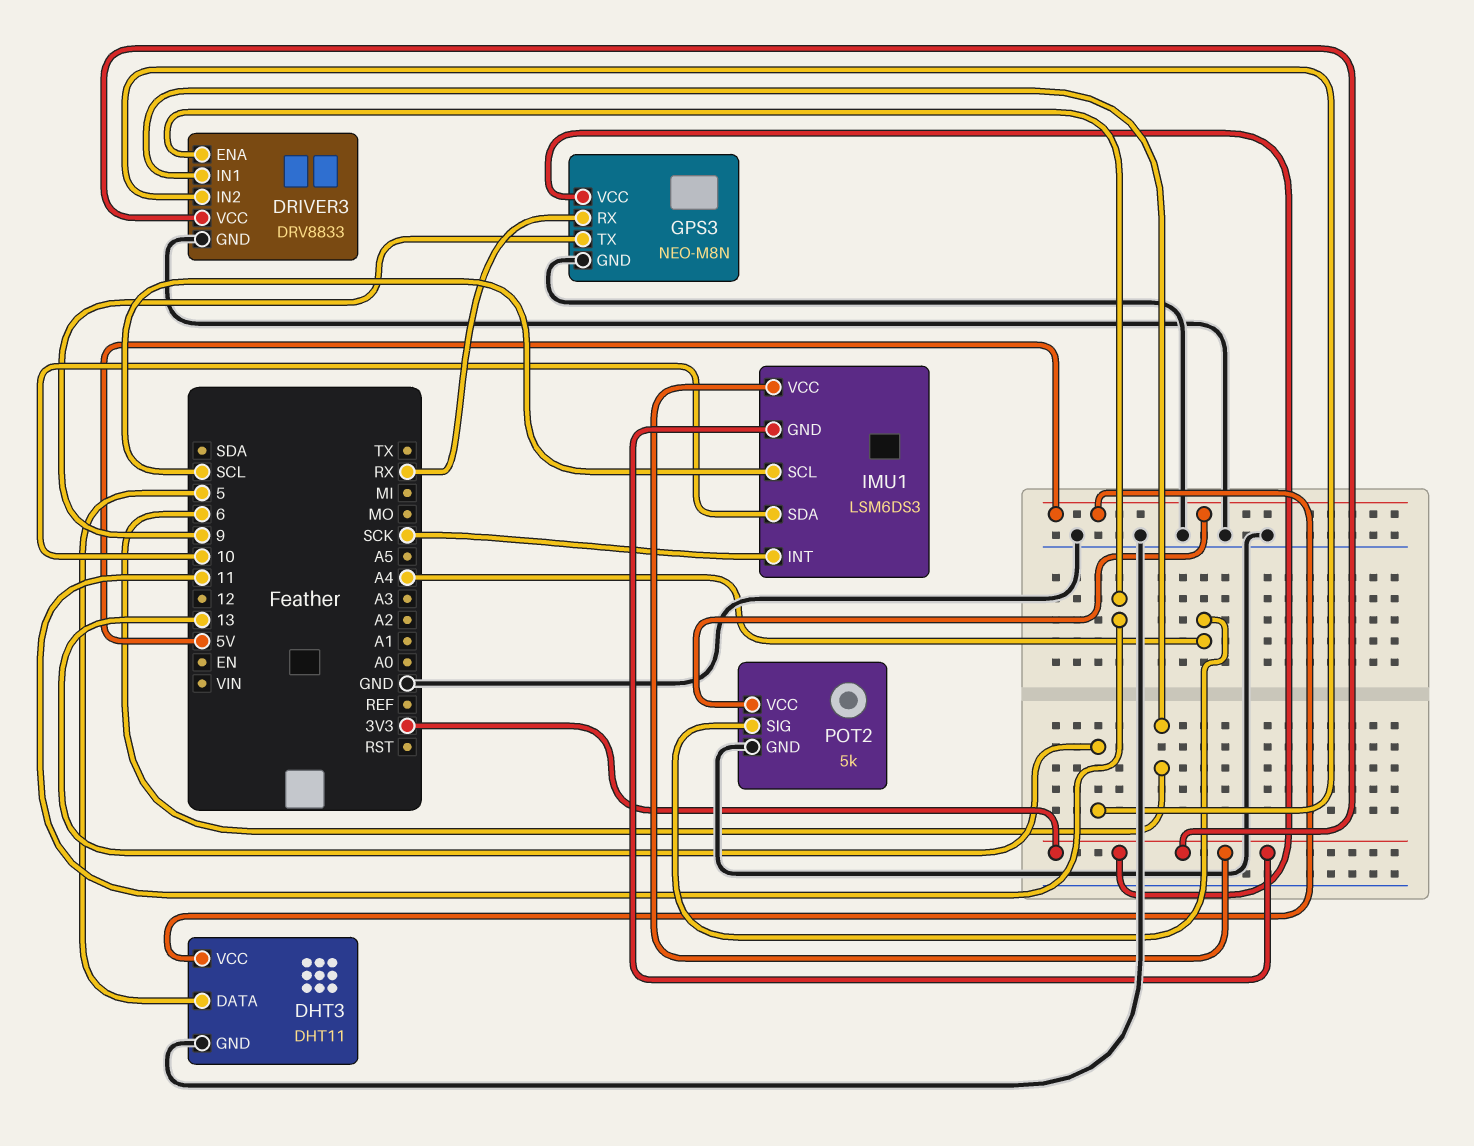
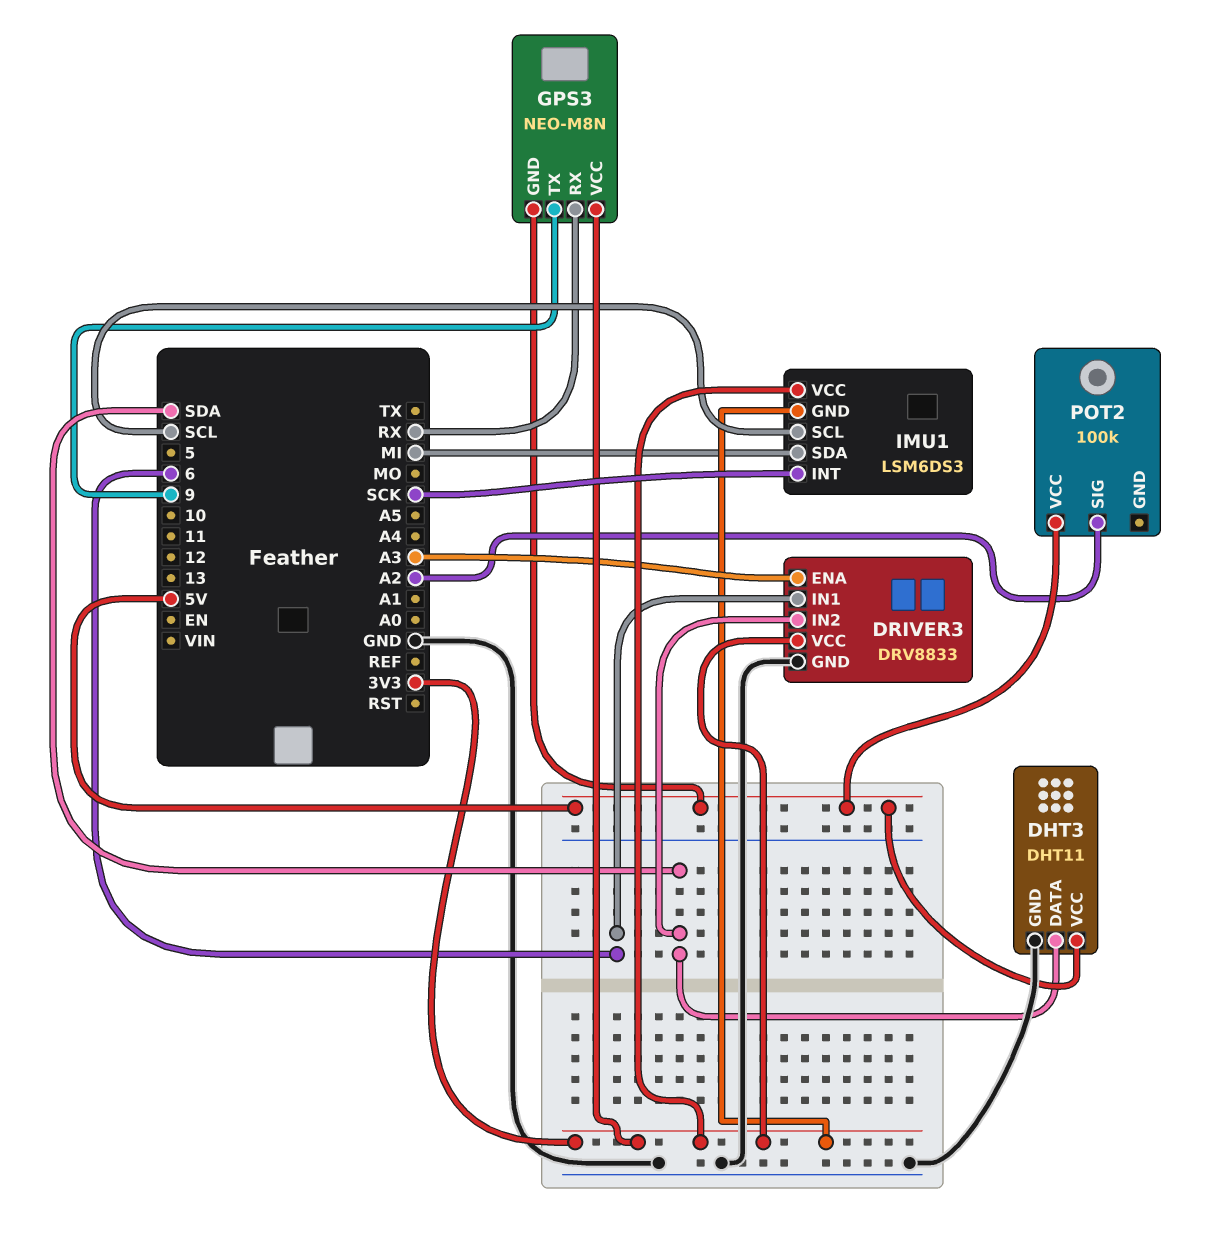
DHT3 pin DATA: 5 -> SDA
DRIVER3 pin ENA: 11 -> A3
DRIVER3 pin IN2: 13 -> SDA
GPS3 pin GND: GND -> 5V
IMU1 pin SDA: 10 -> MI
POT2: 5k -> 100k
POT2 pin GND: GND -> none
POT2 pin SIG: A4 -> A2

